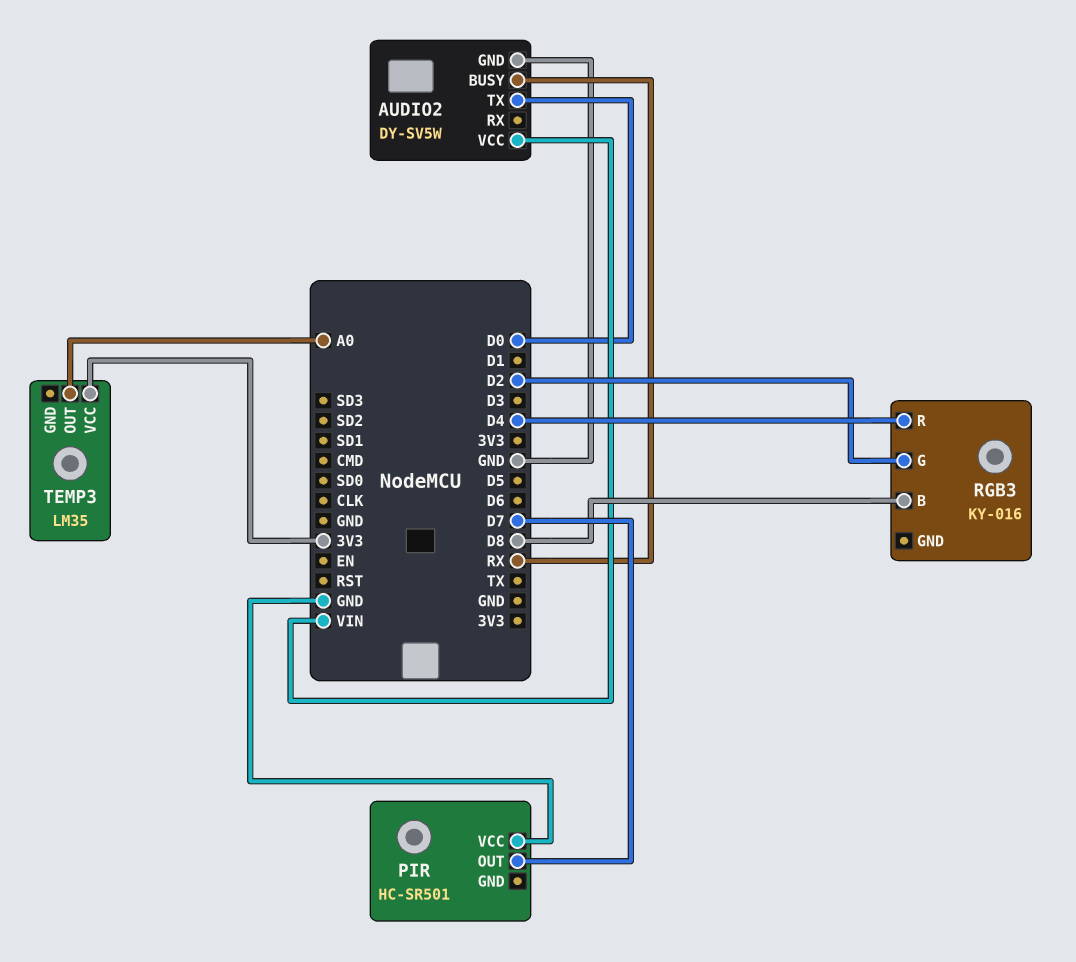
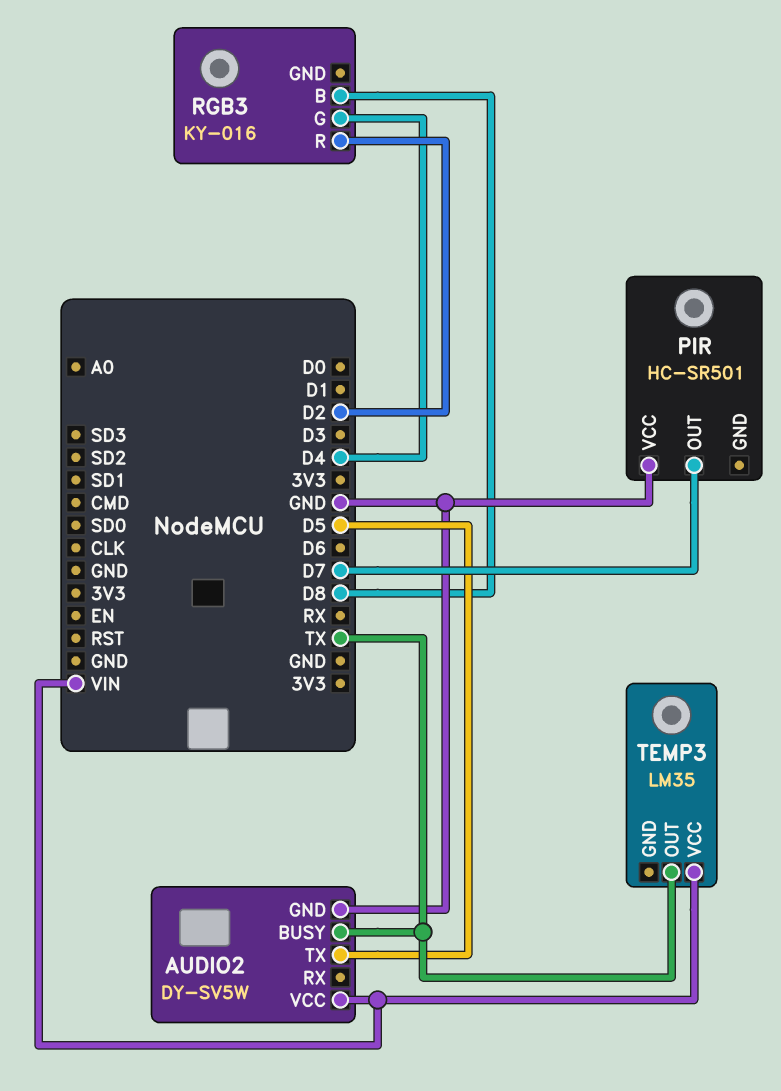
AUDIO2 pin BUSY: RX -> TX
AUDIO2 pin TX: D0 -> D5
RGB3 pin G: D2 -> D4
RGB3 pin R: D4 -> D2
TEMP3 pin OUT: A0 -> TX
TEMP3 pin VCC: 3V3 -> VIN

